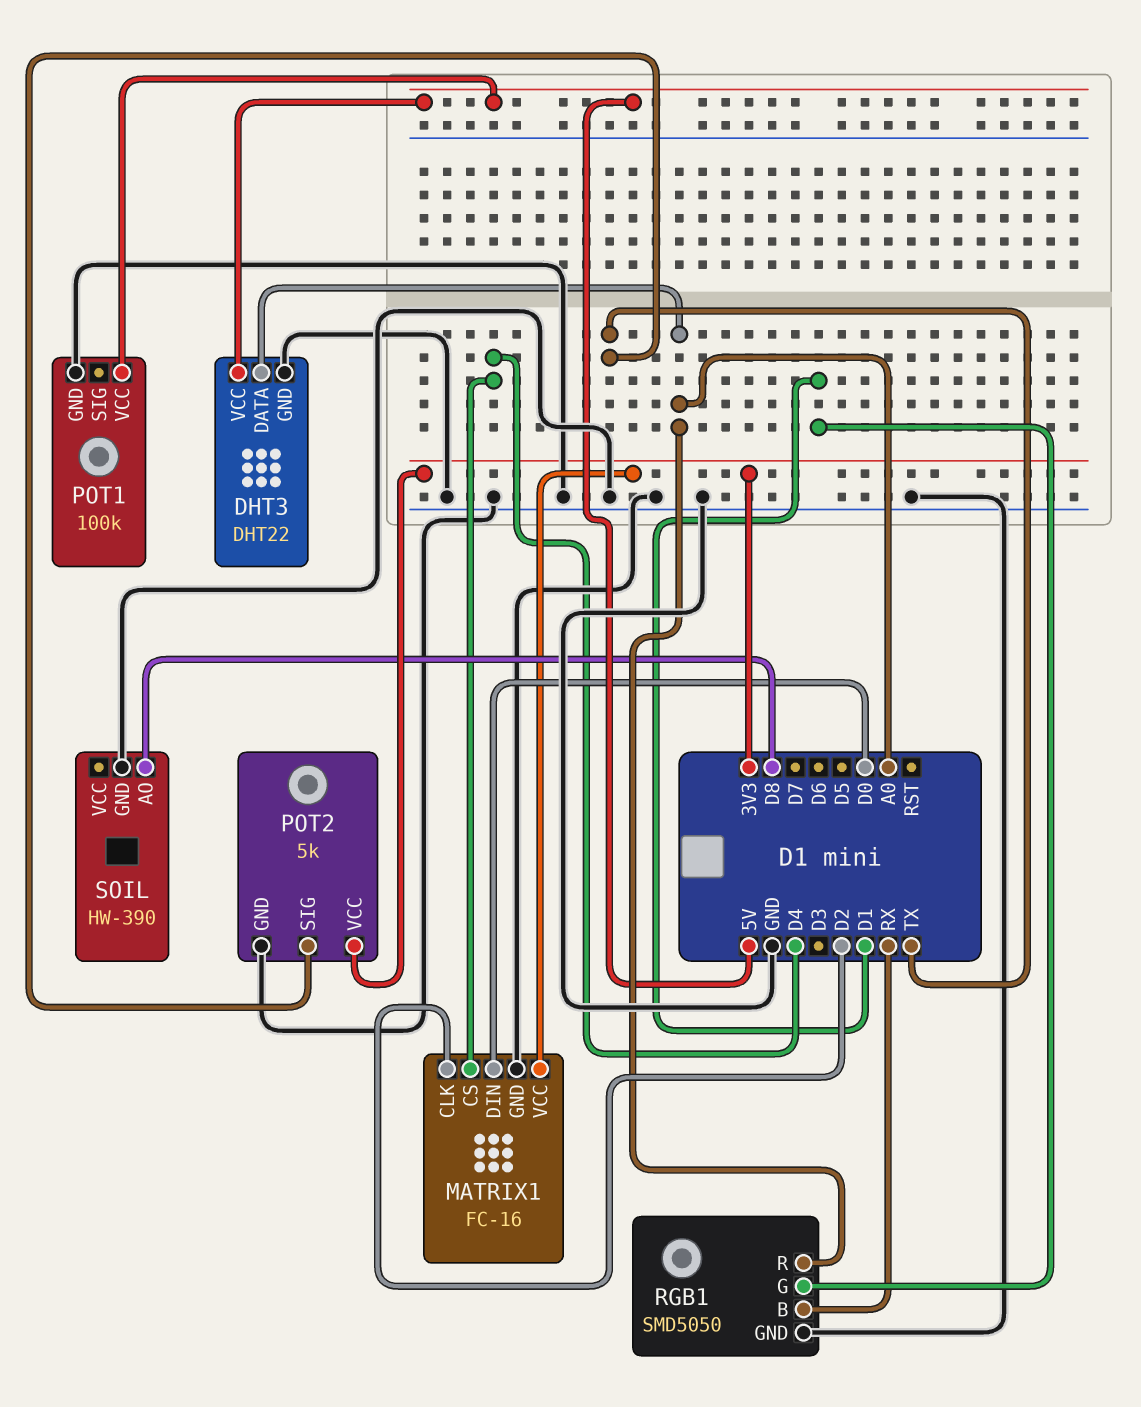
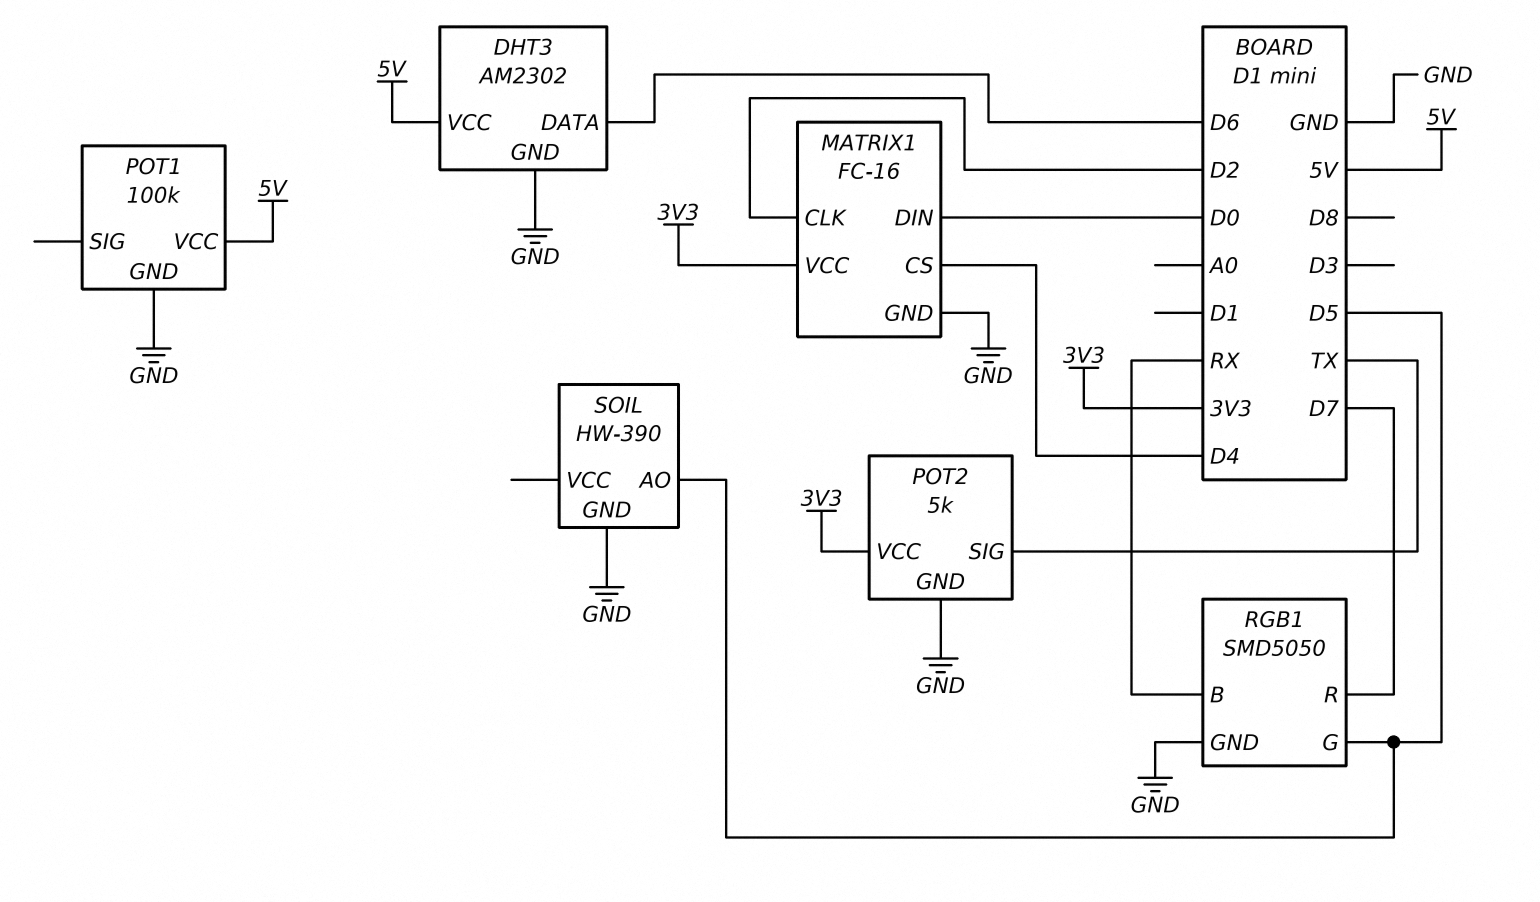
DHT3: DHT22 -> AM2302
DHT3 pin DATA: A0 -> D6
RGB1 pin G: D1 -> D5
RGB1 pin R: A0 -> D7
SOIL pin AO: D8 -> D5

